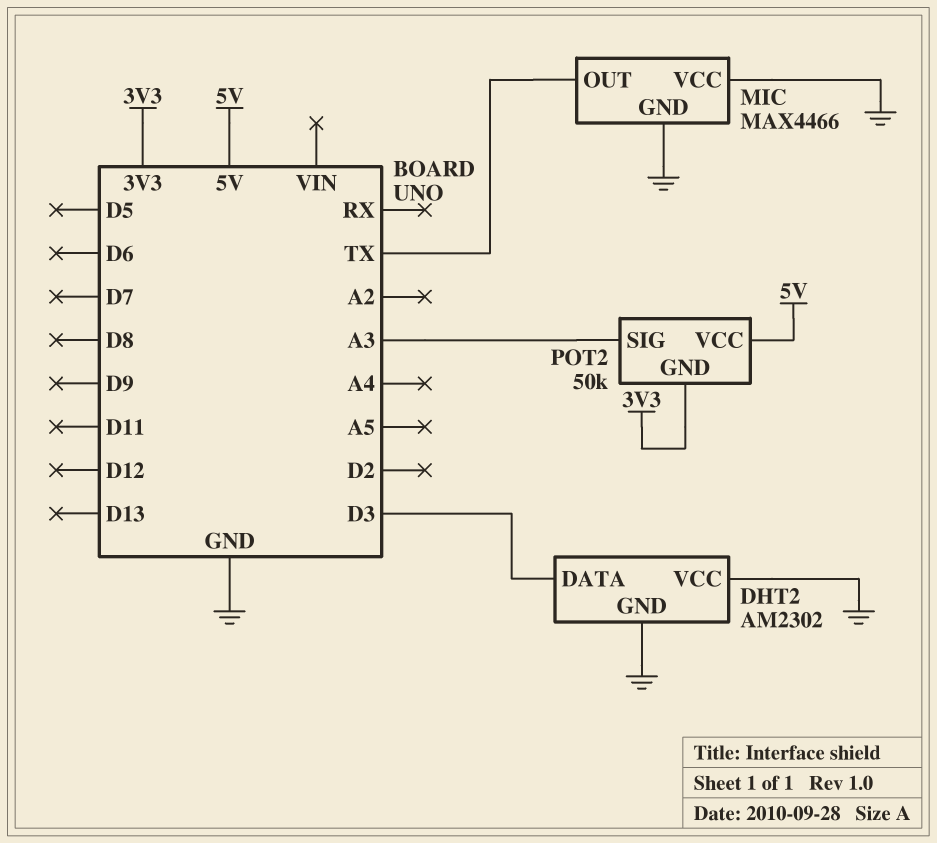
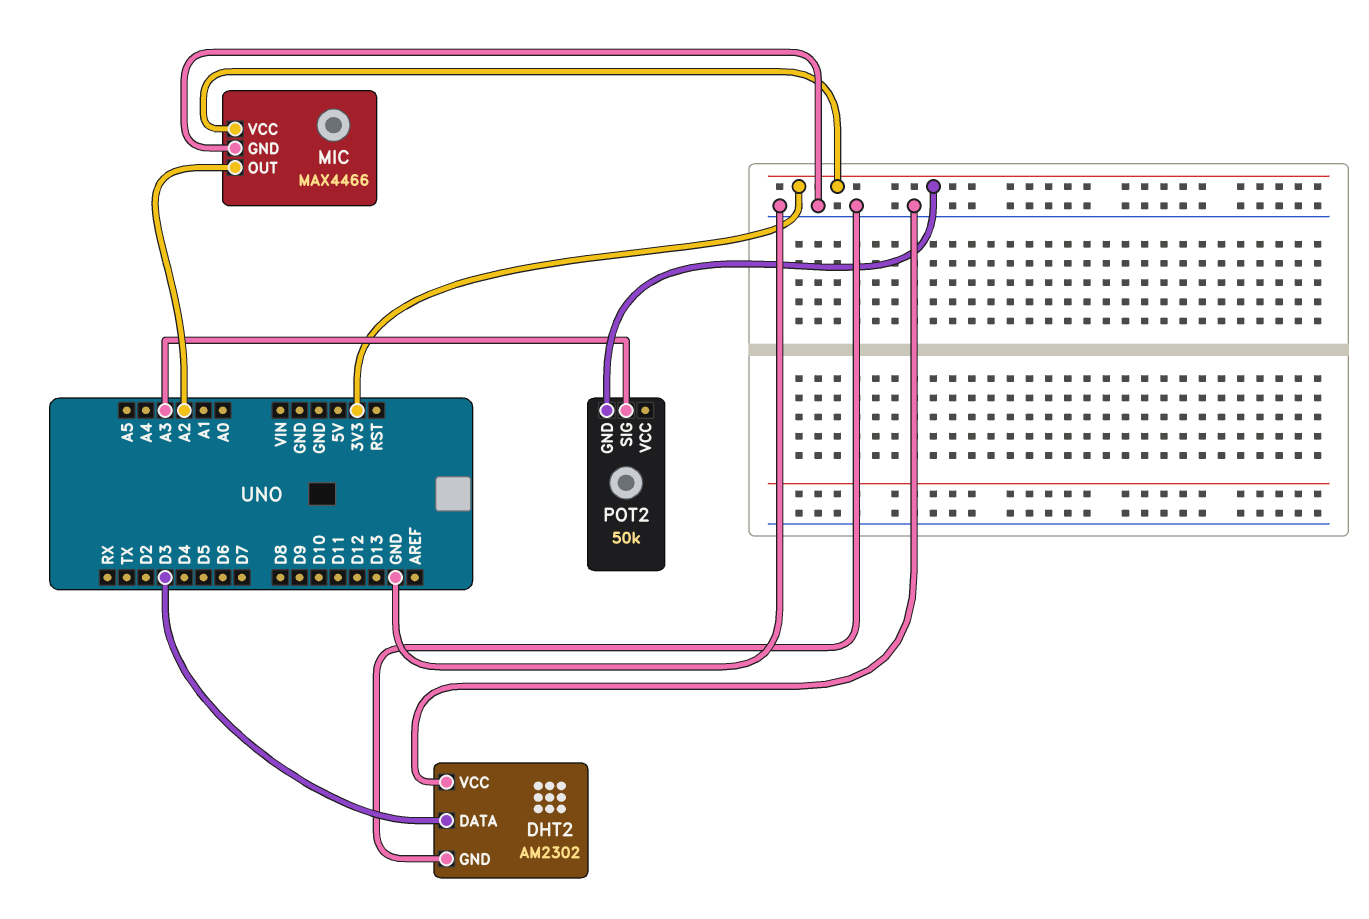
MIC pin OUT: TX -> A2
MIC pin VCC: GND -> 3V3
POT2 pin VCC: 5V -> none

